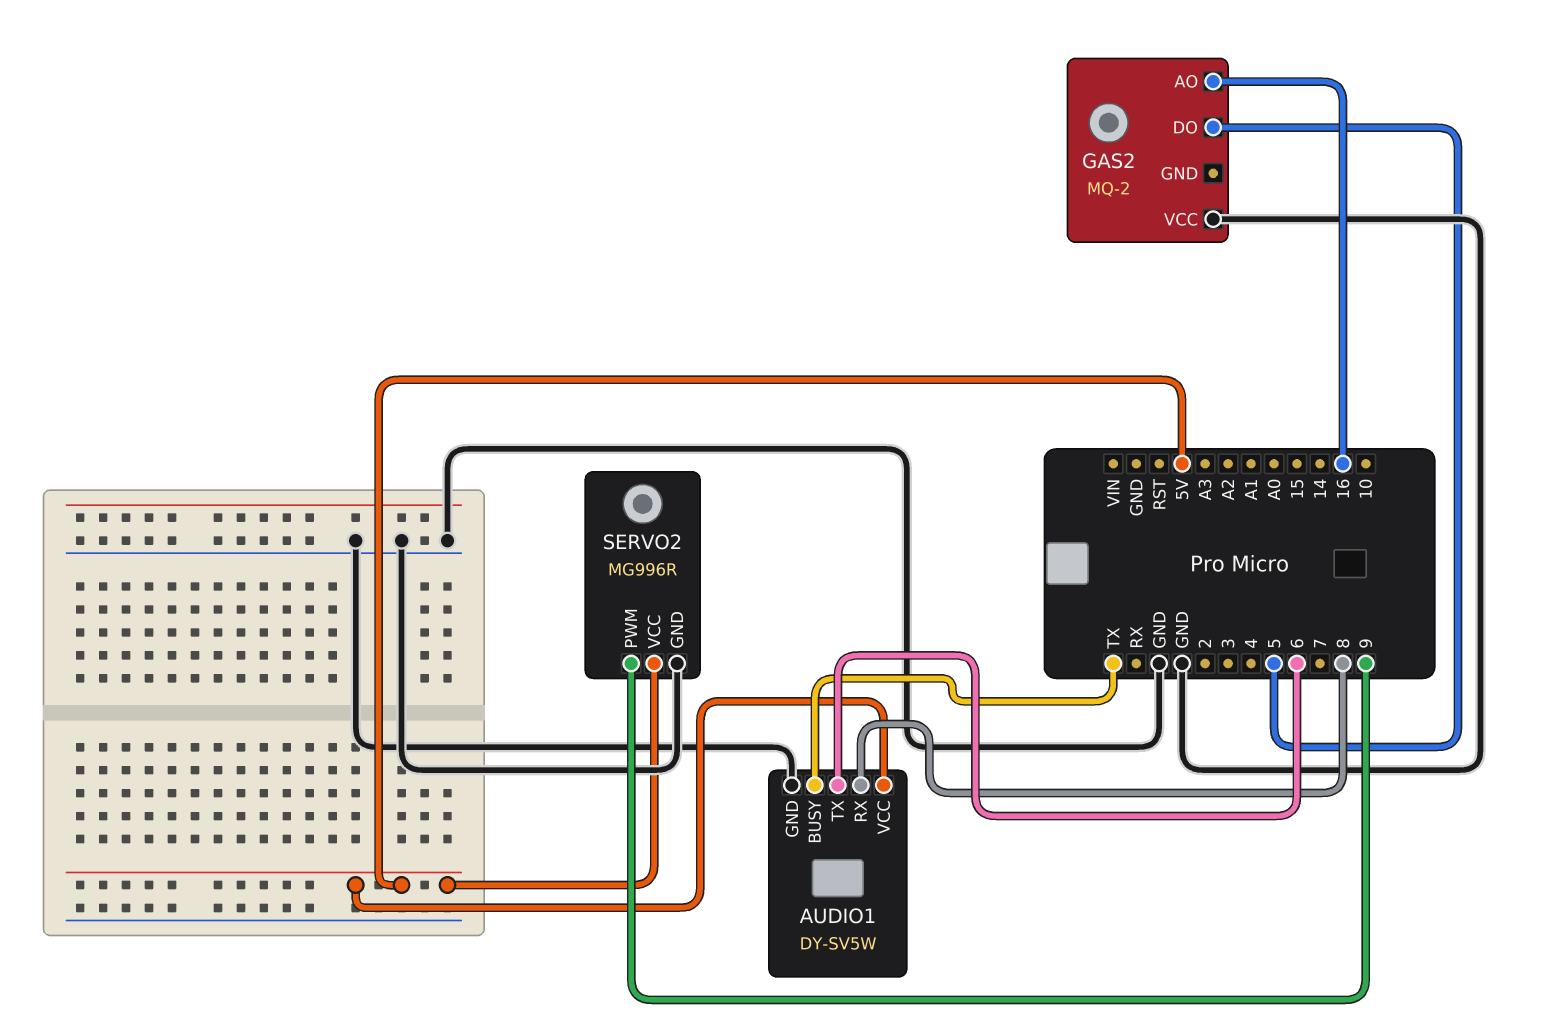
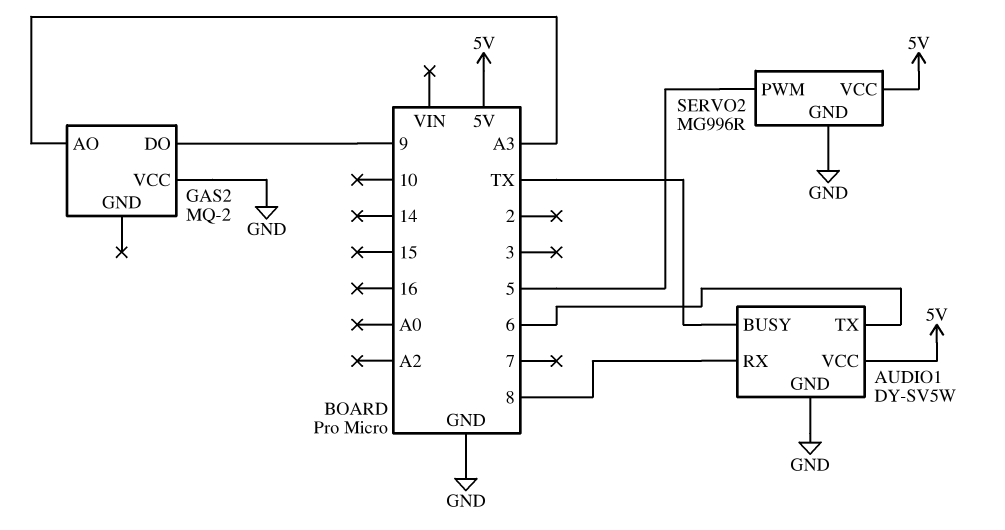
GAS2 pin AO: 16 -> A3
GAS2 pin DO: 5 -> 9
SERVO2 pin PWM: 9 -> 5

